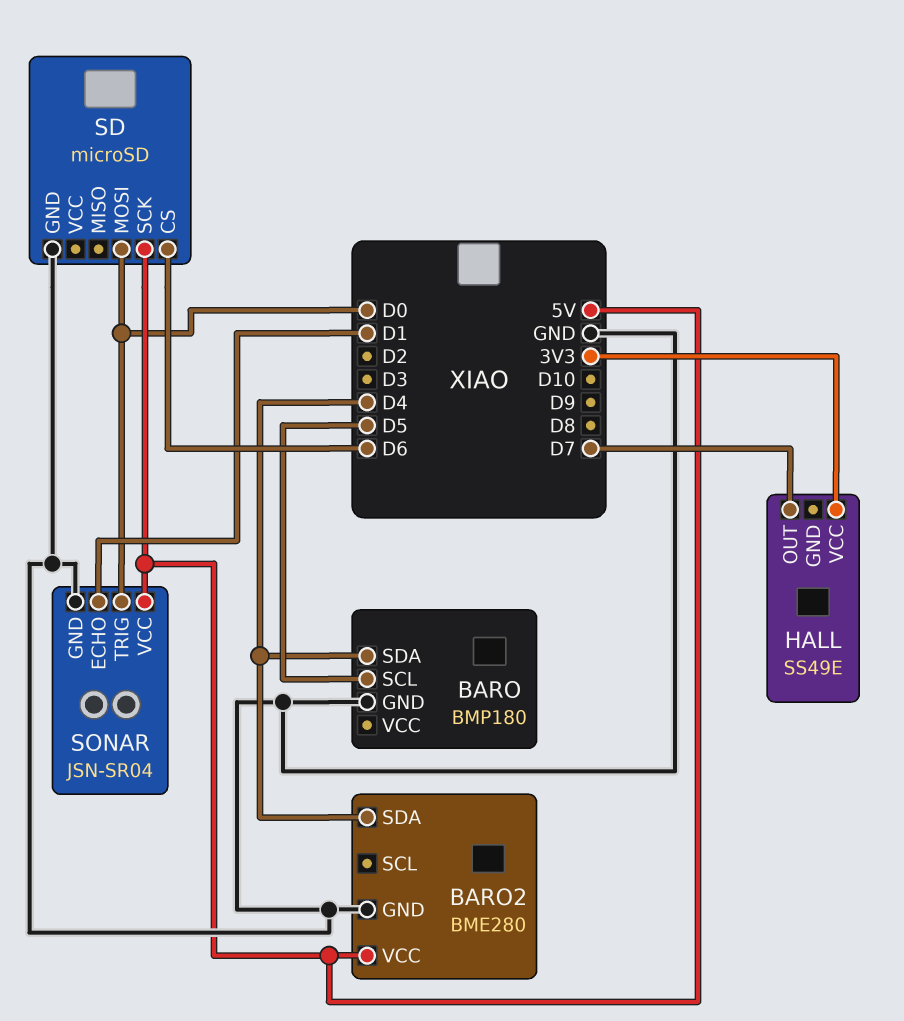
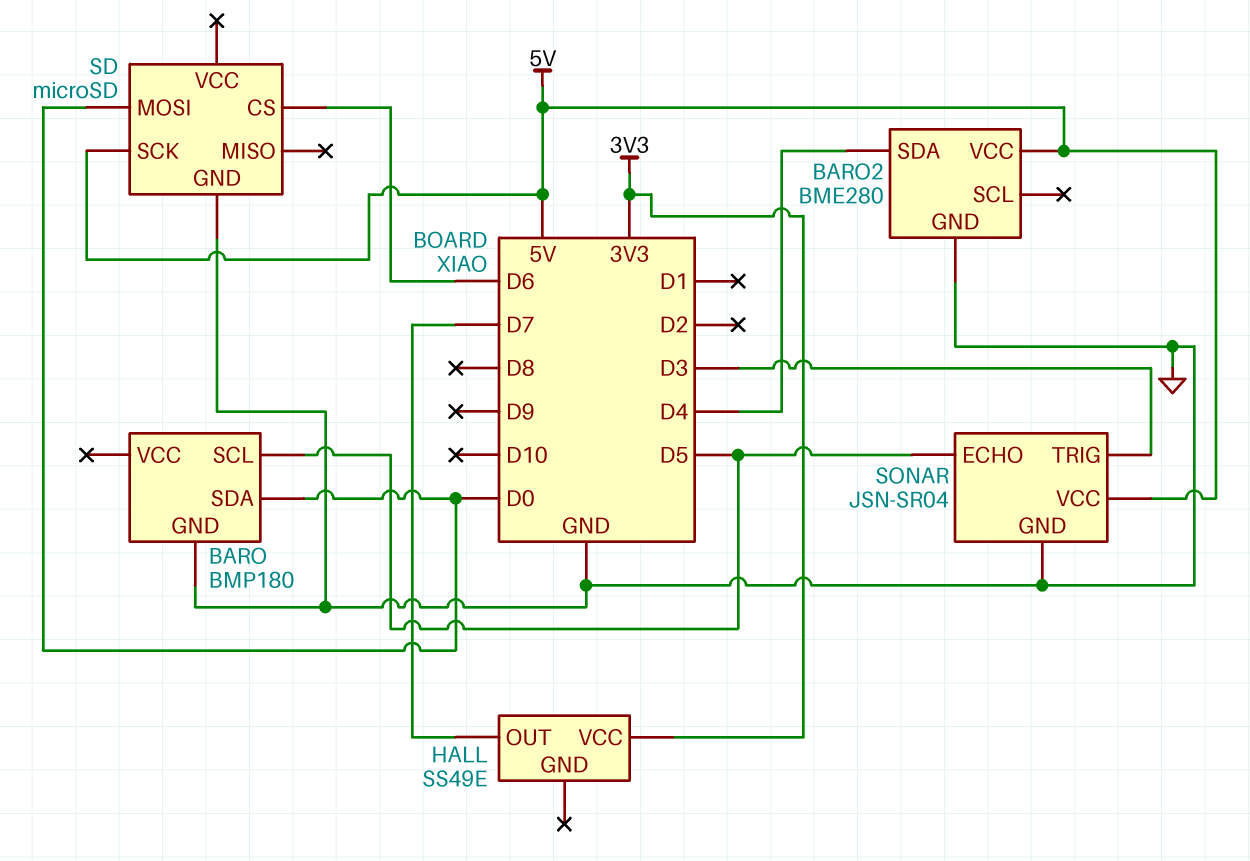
BARO pin SDA: D4 -> D0
SONAR pin ECHO: D1 -> D5
SONAR pin TRIG: D0 -> D3

